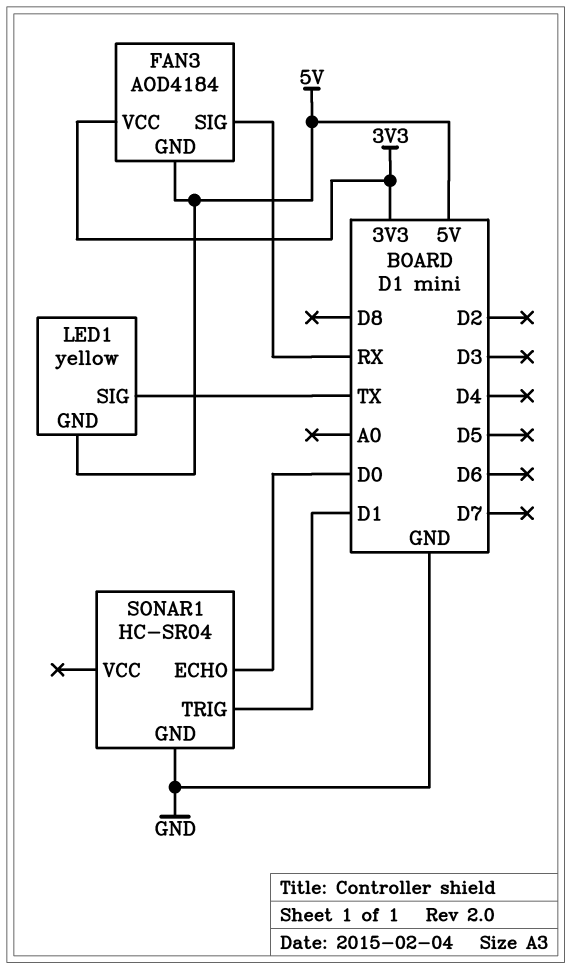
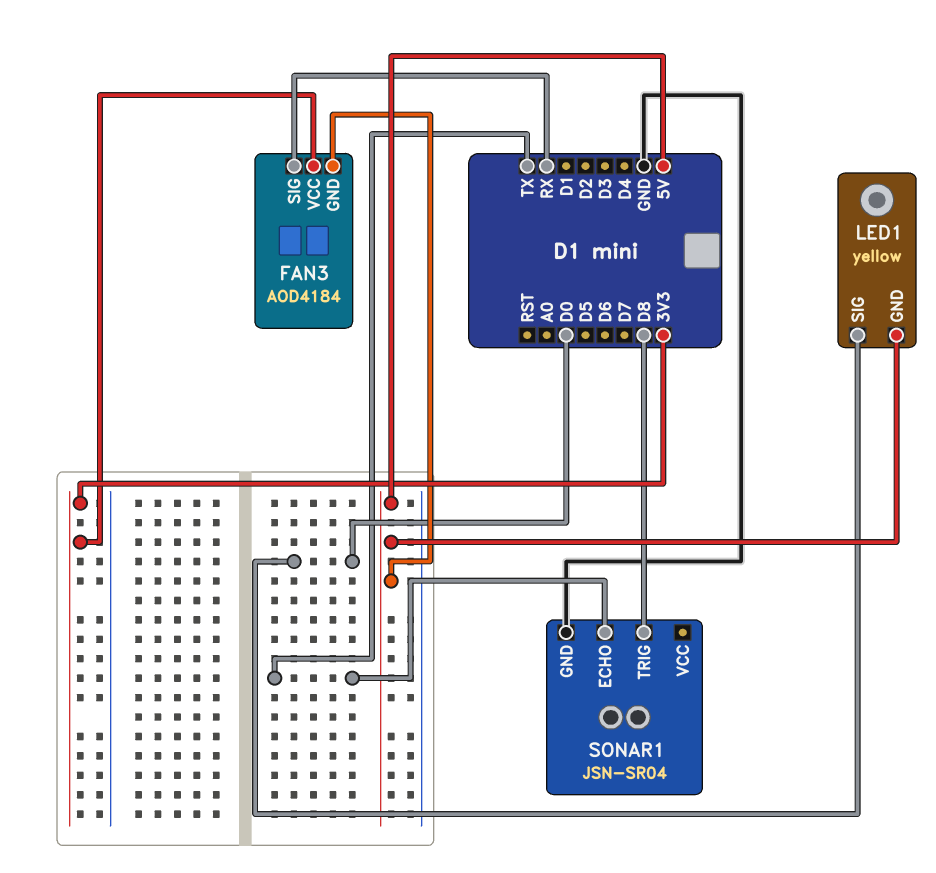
LED1 pin SIG: TX -> D0
SONAR1: HC-SR04 -> JSN-SR04
SONAR1 pin ECHO: D0 -> TX
SONAR1 pin TRIG: D1 -> D8

